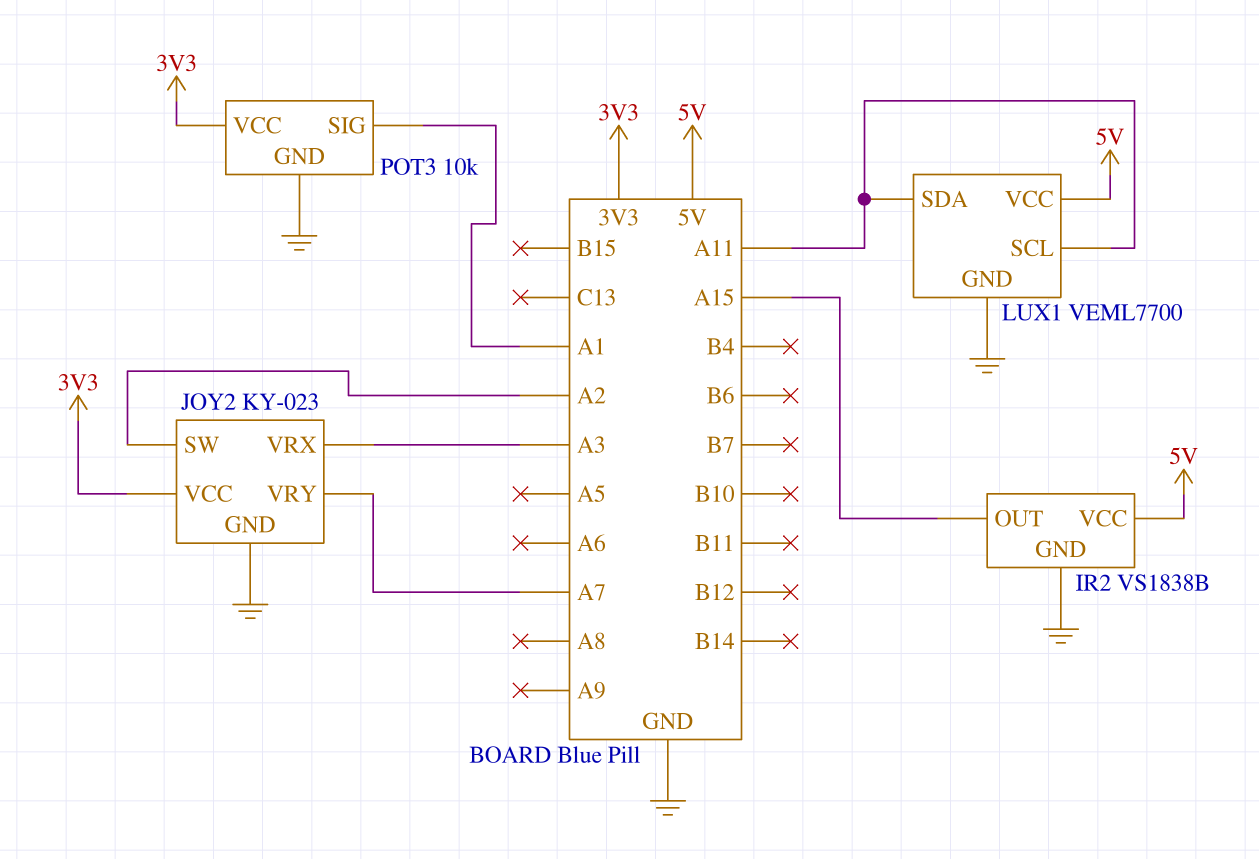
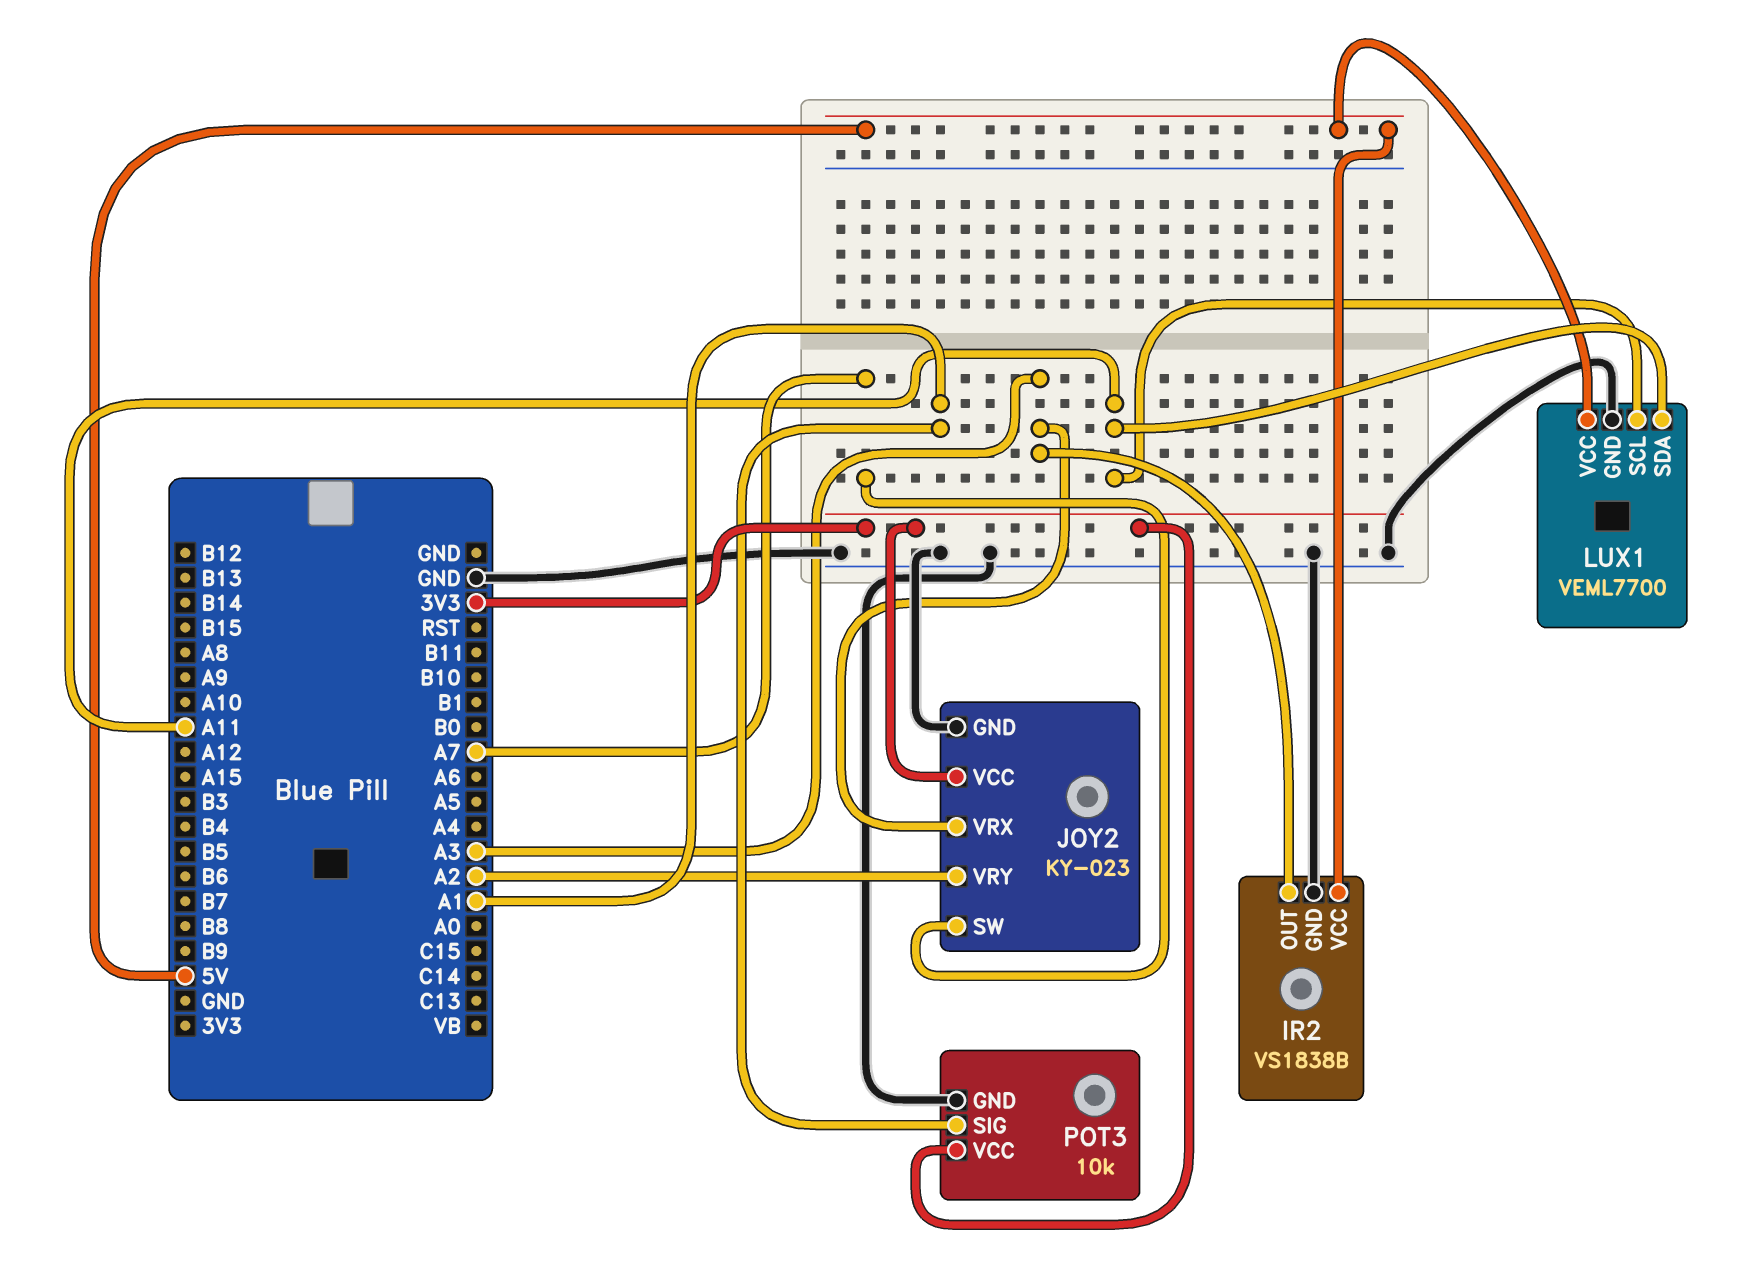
IR2 pin OUT: A15 -> A3
JOY2 pin SW: A2 -> A7
JOY2 pin VRY: A7 -> A2

